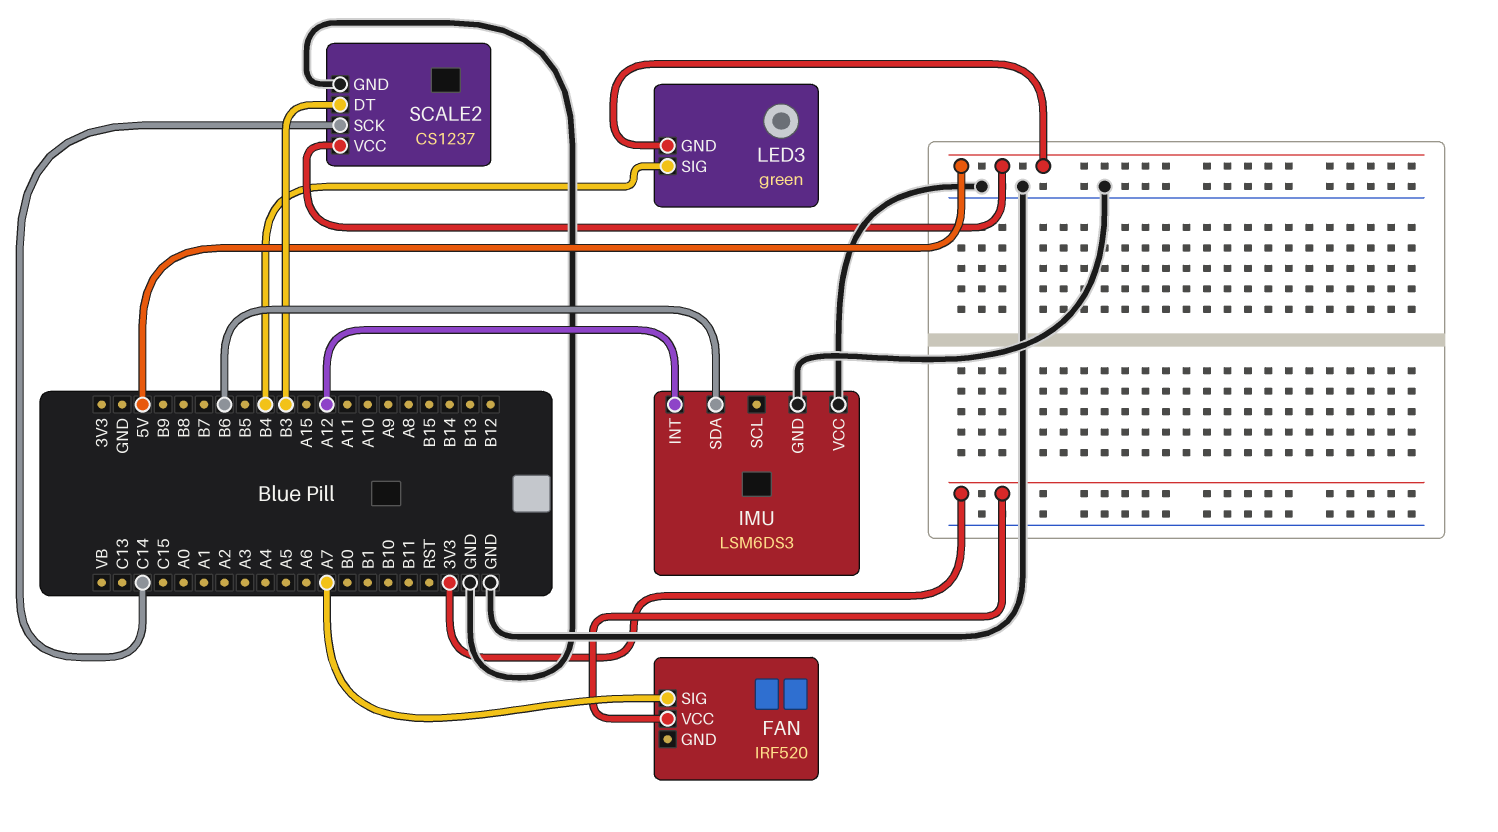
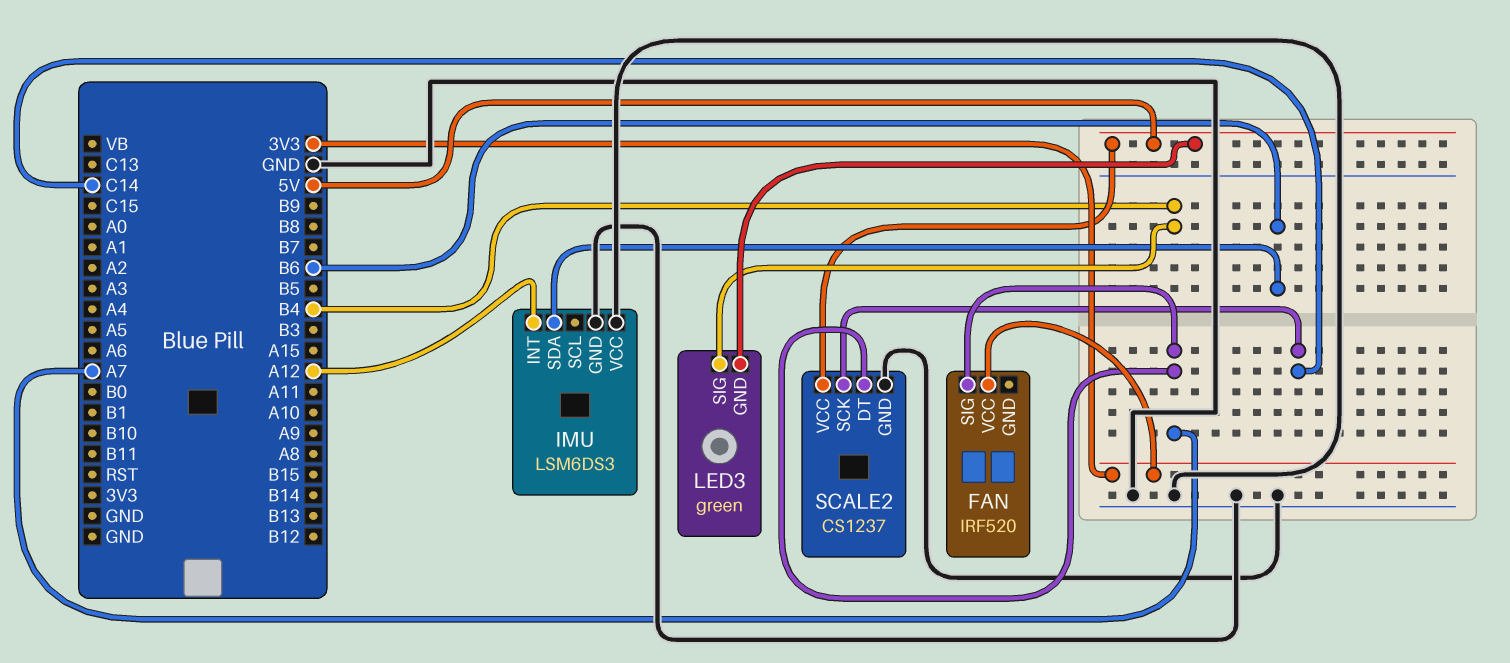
SCALE2 pin DT: B3 -> A7

